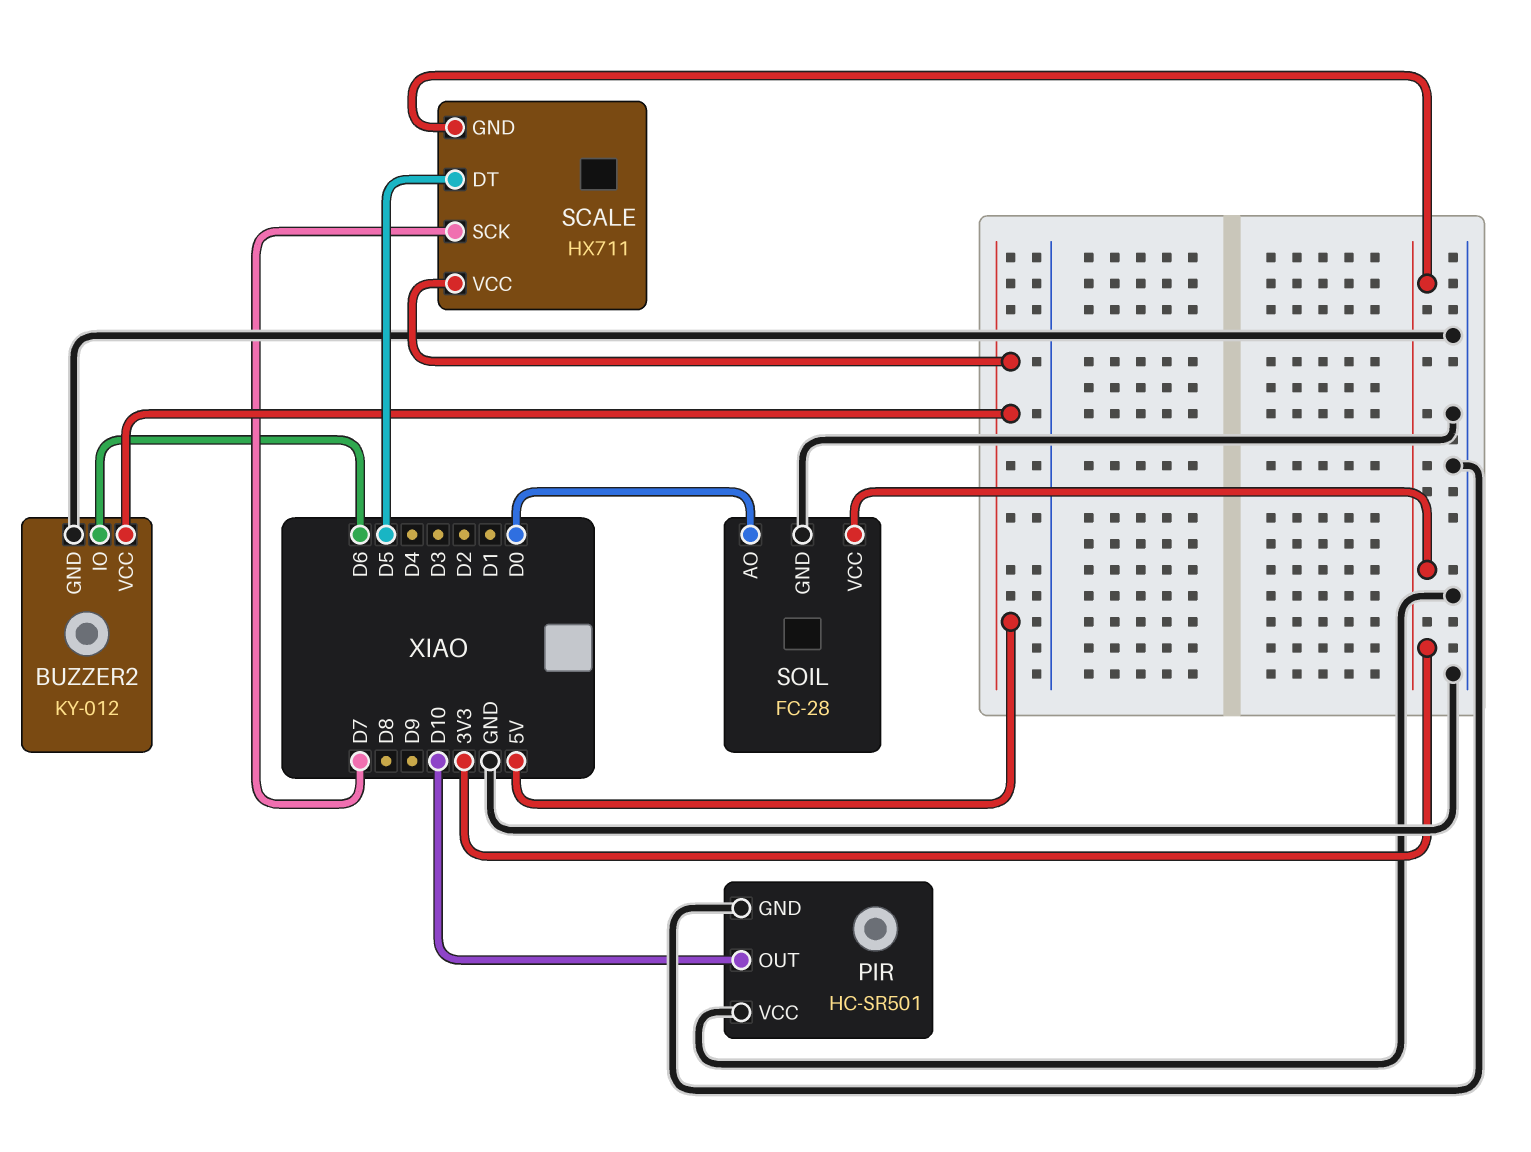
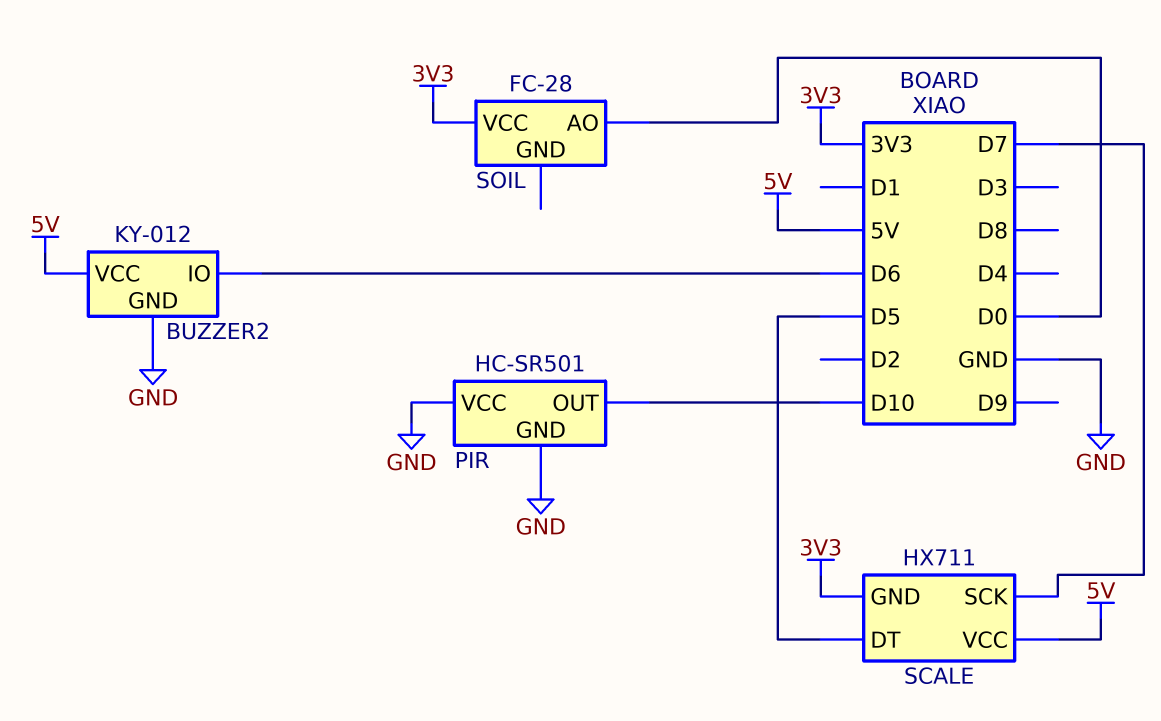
SOIL pin GND: GND -> none

